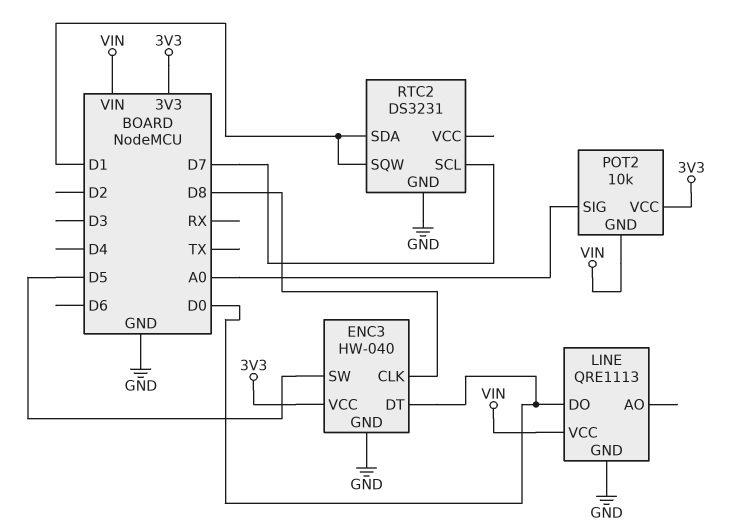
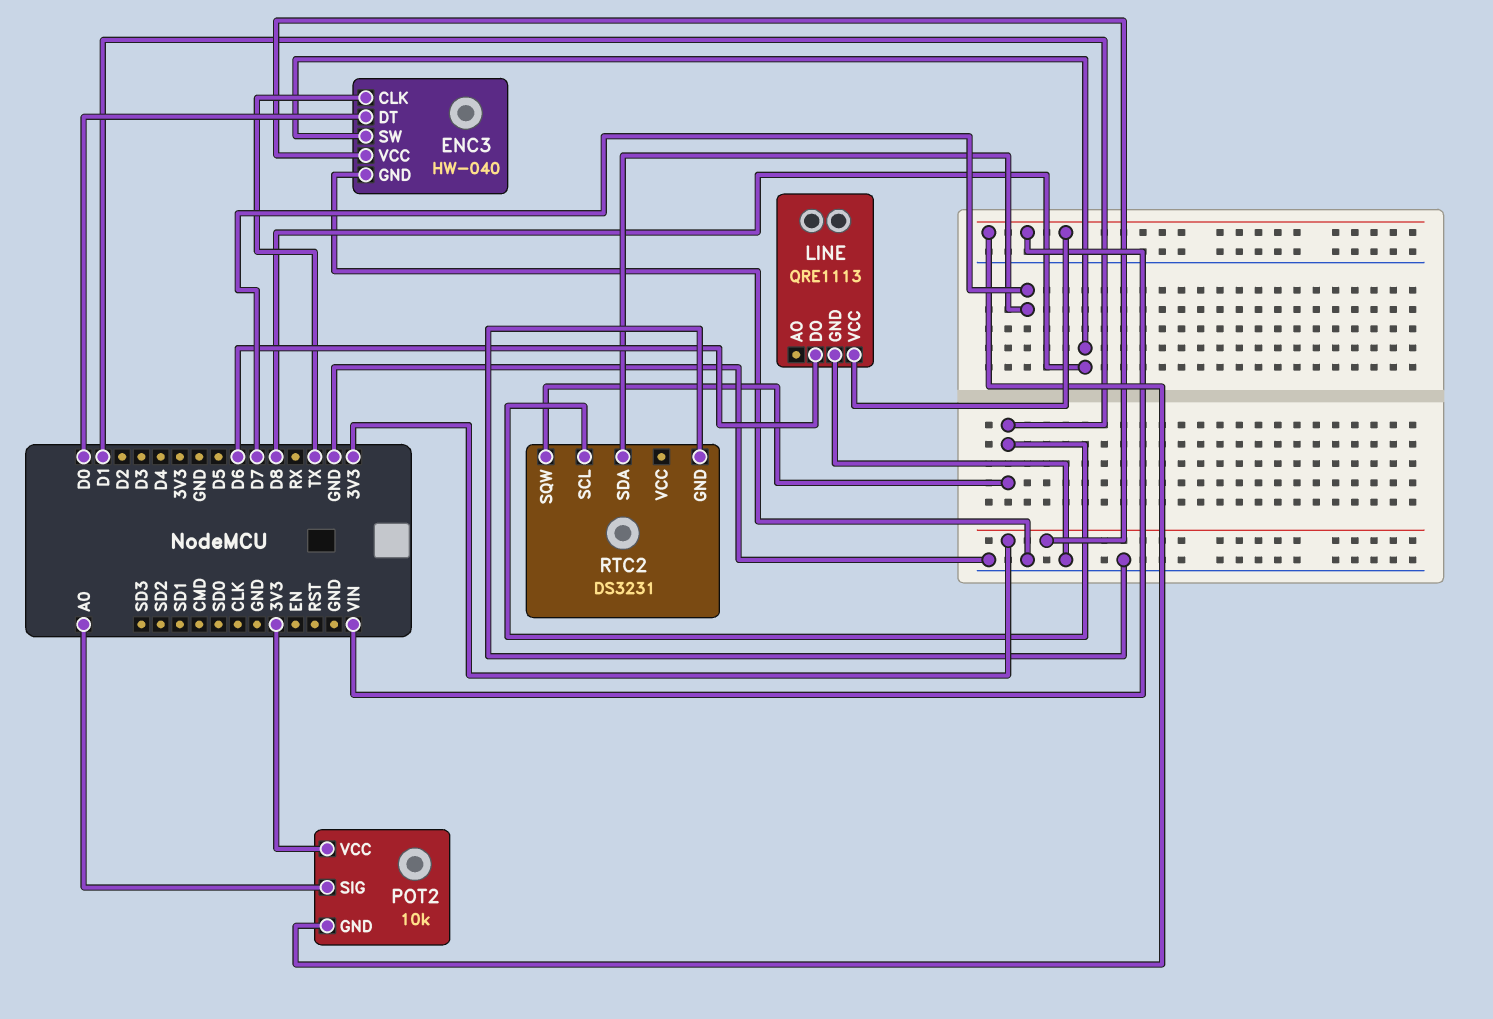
ENC3 pin CLK: D8 -> TX
ENC3 pin SW: D5 -> D8
LINE pin DO: D0 -> D6
RTC2 pin SCL: D7 -> D1
RTC2 pin SDA: D1 -> D7

